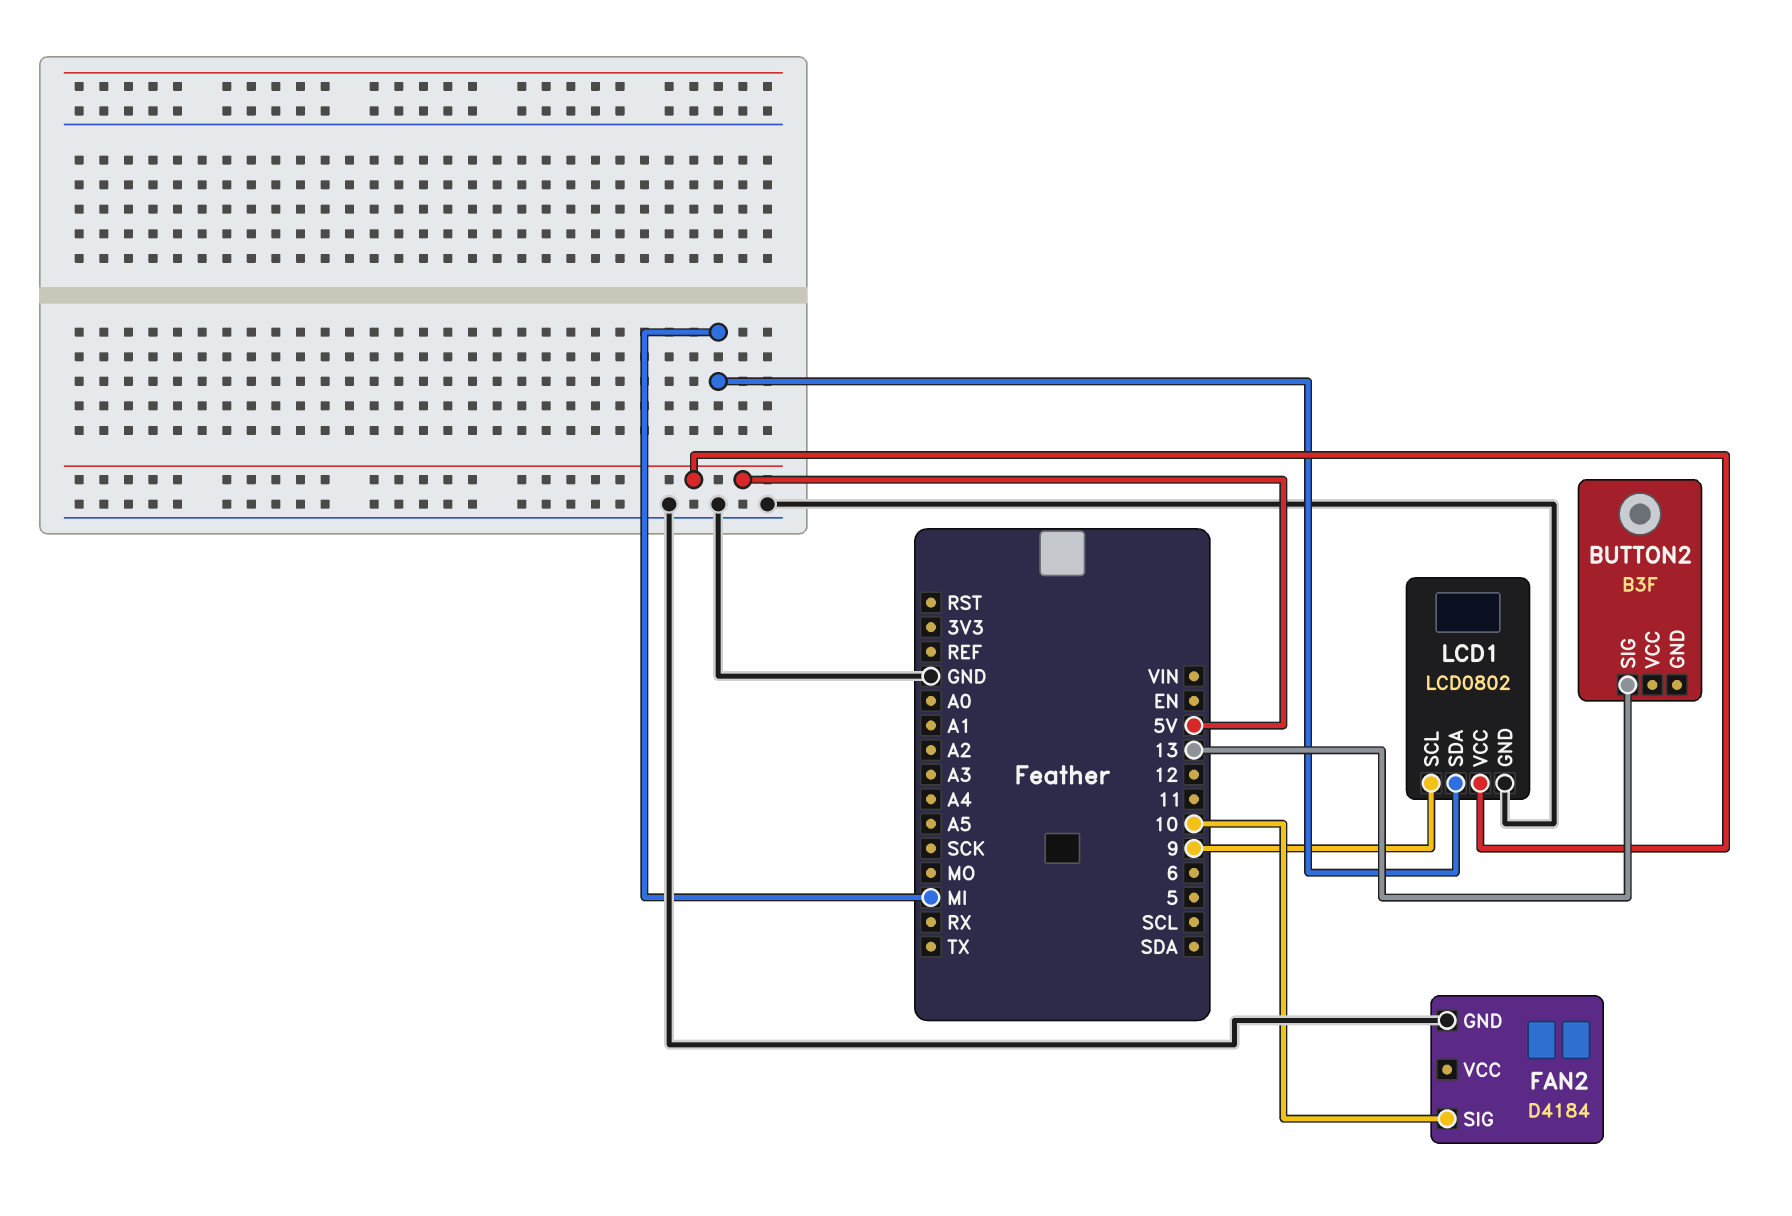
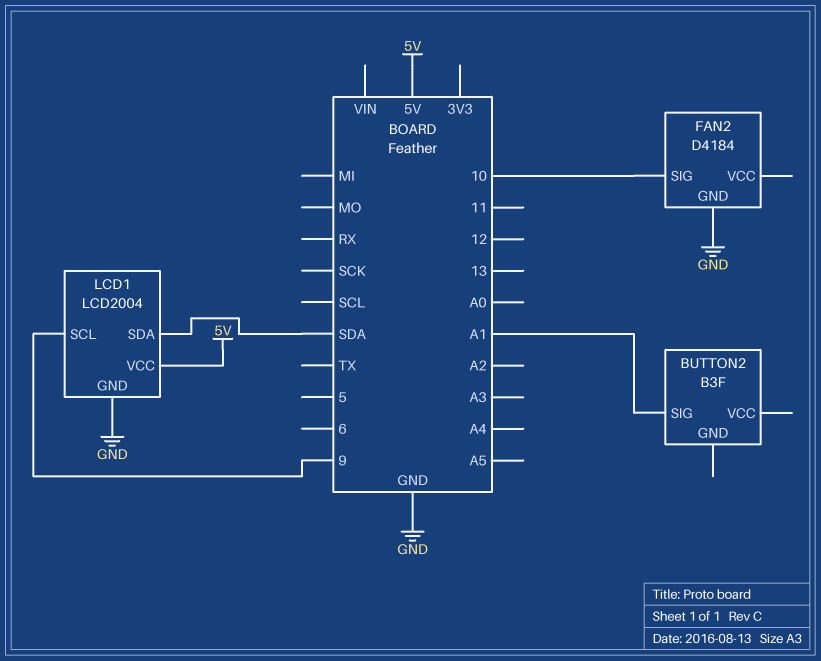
BUTTON2 pin SIG: 13 -> A1
LCD1: LCD0802 -> LCD2004
LCD1 pin SDA: MI -> SDA

